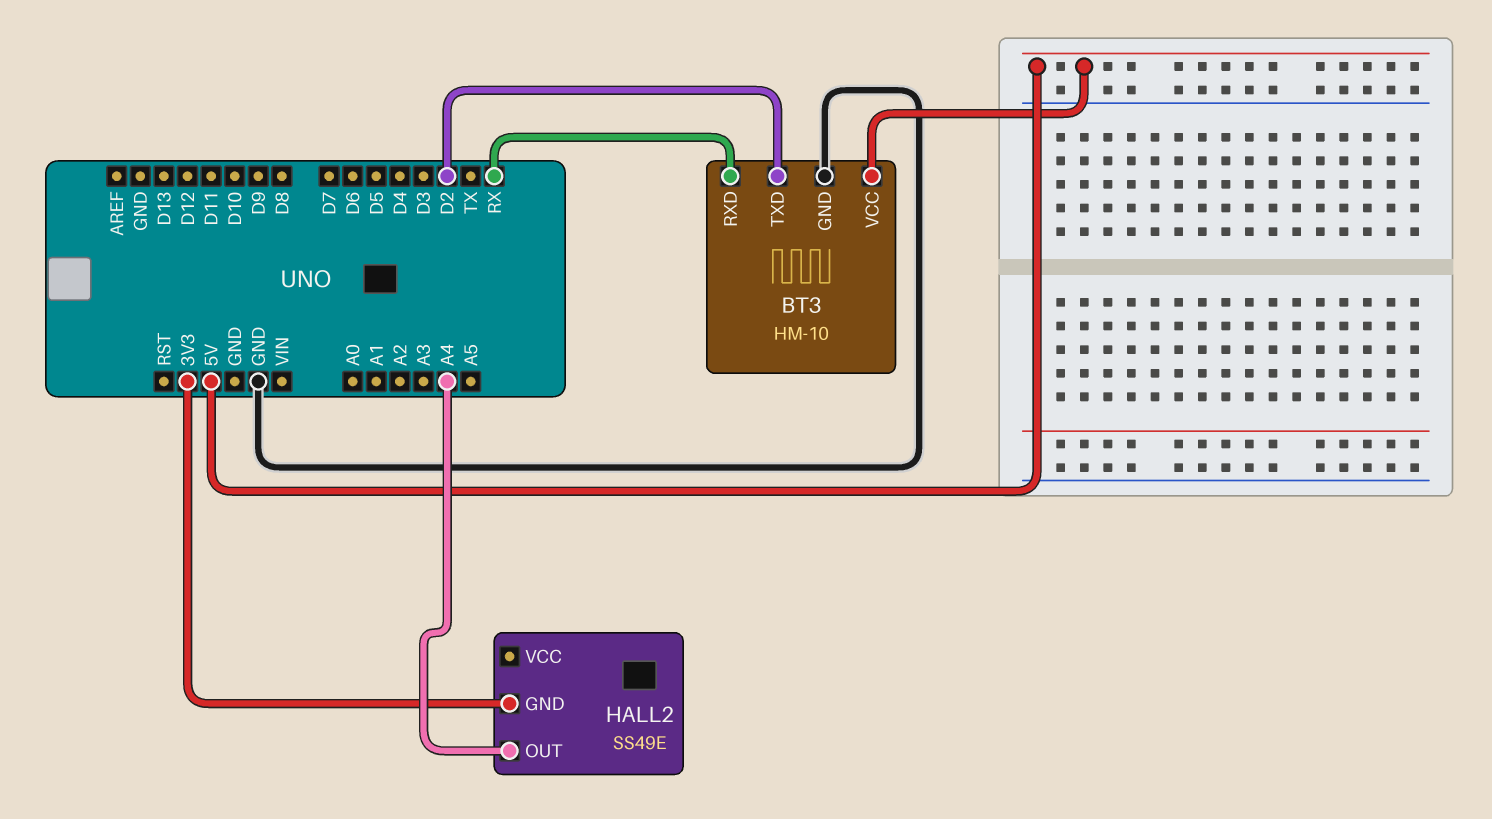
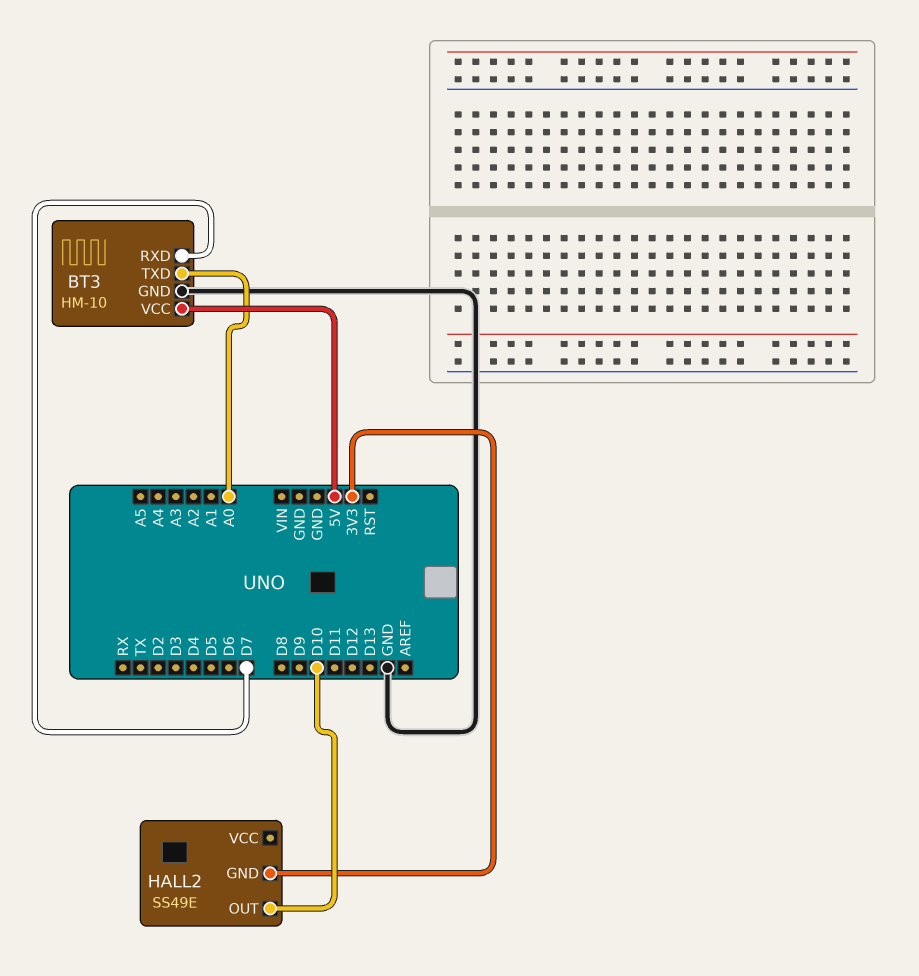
BT3 pin RXD: RX -> D7
BT3 pin TXD: D2 -> A0
HALL2 pin OUT: A4 -> D10

